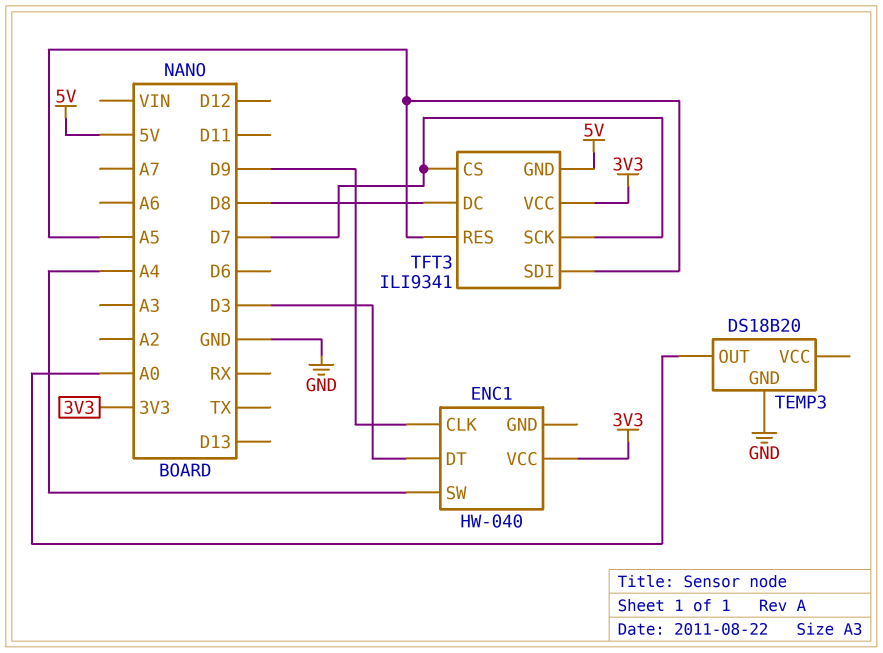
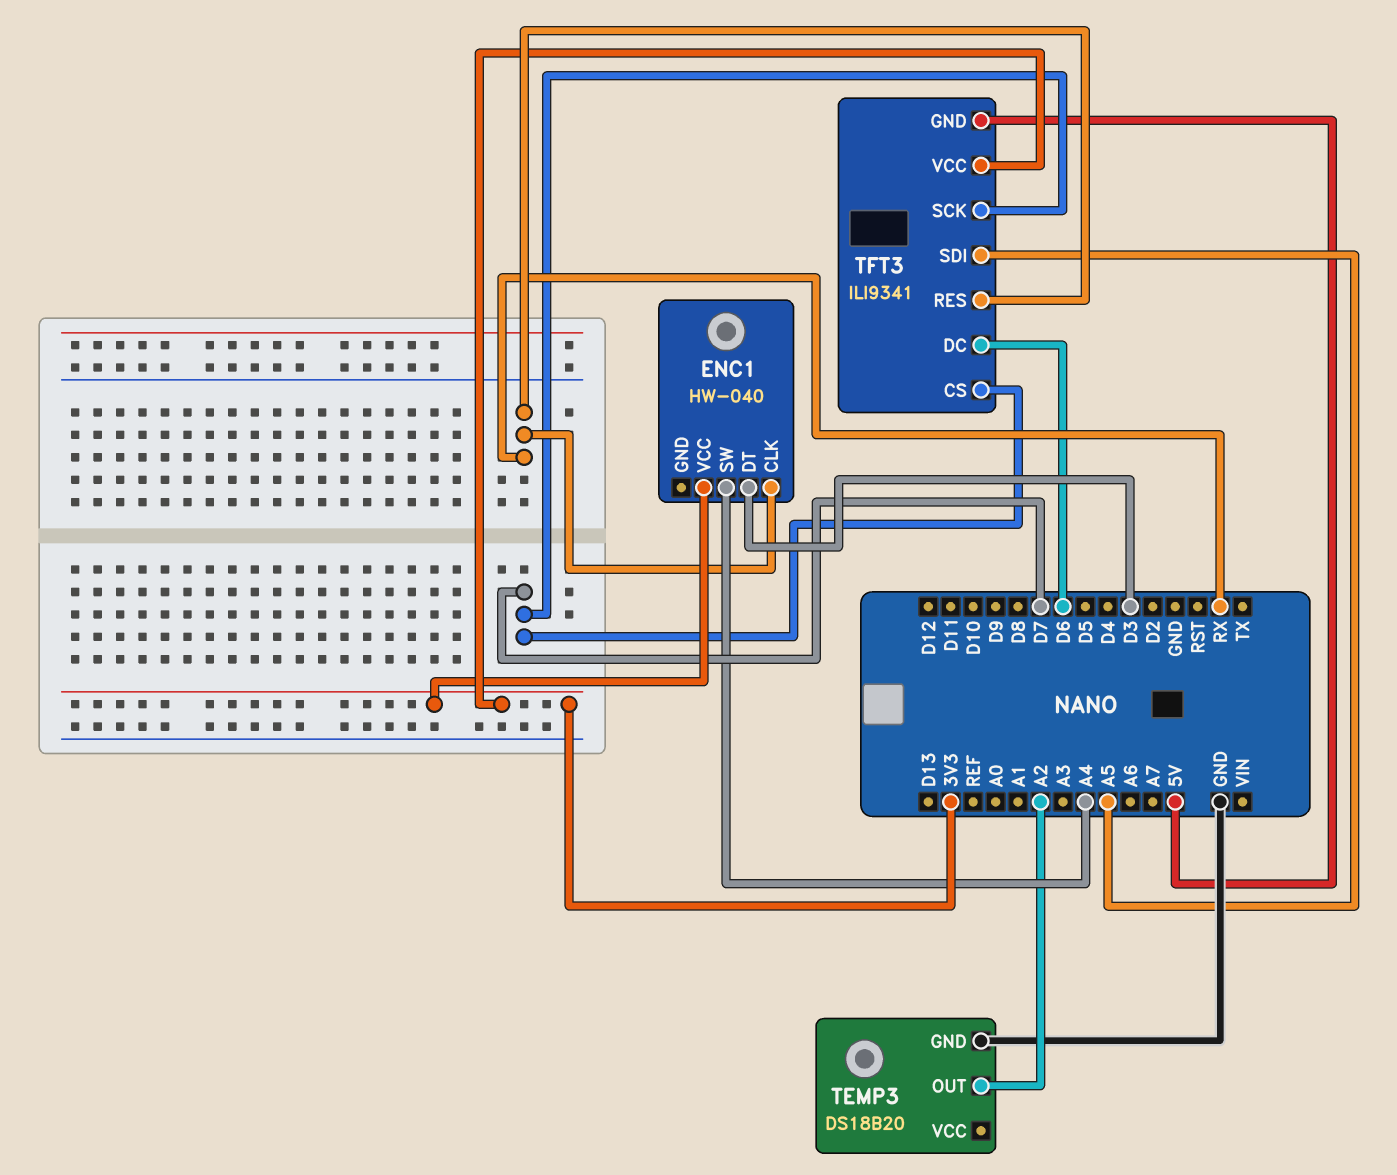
ENC1 pin CLK: D9 -> RX
TEMP3 pin OUT: A0 -> A2
TFT3 pin DC: D8 -> D6
TFT3 pin RES: A5 -> RX

